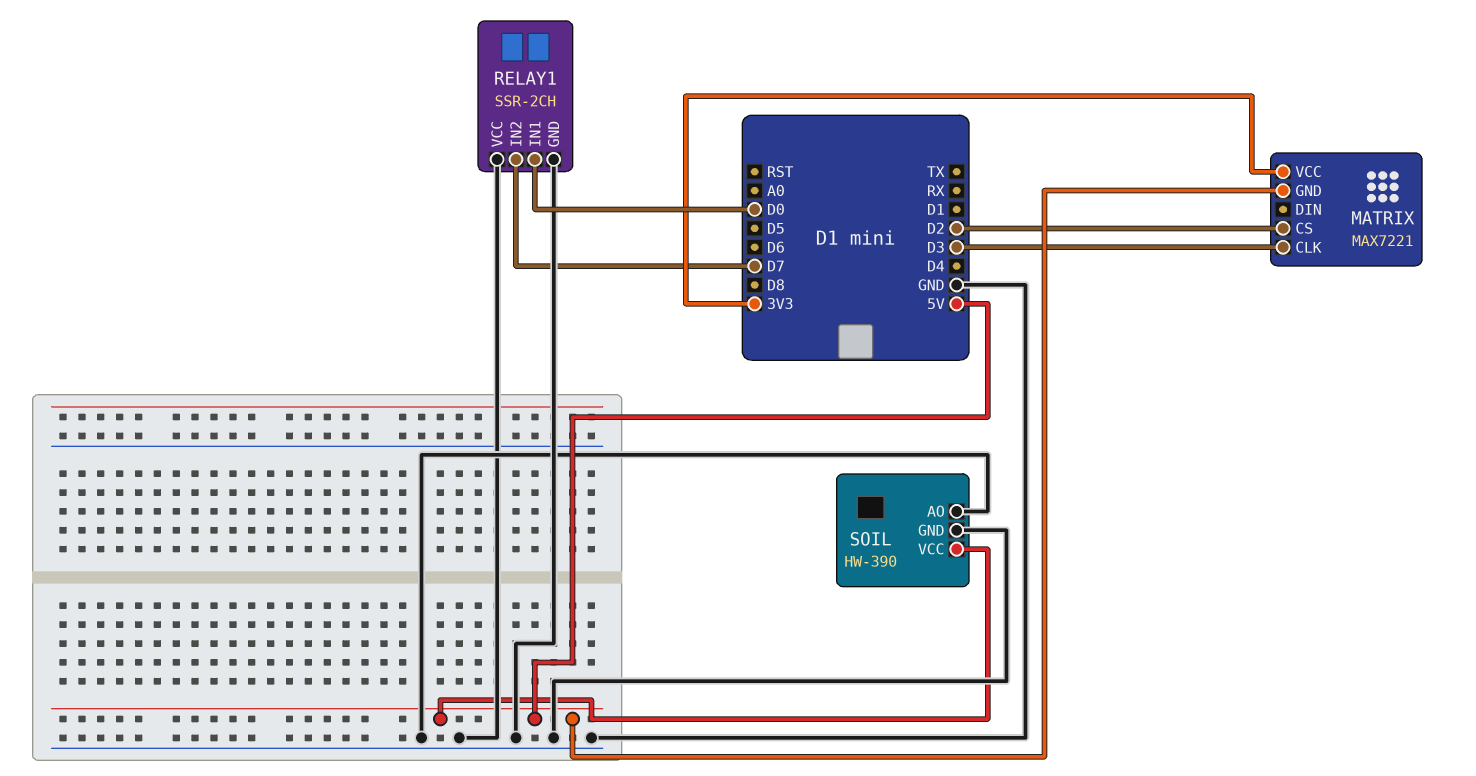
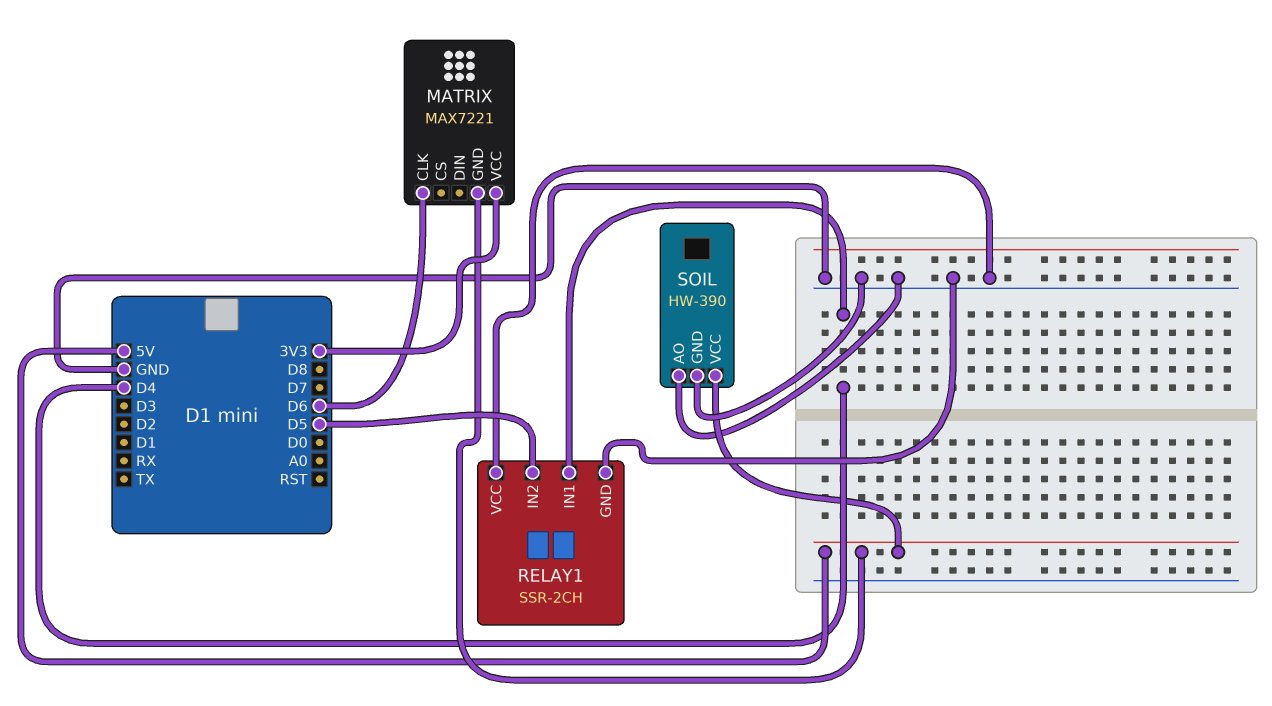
MATRIX pin CLK: D3 -> D6
MATRIX pin CS: D2 -> none
RELAY1 pin IN1: D0 -> D4
RELAY1 pin IN2: D7 -> D5

